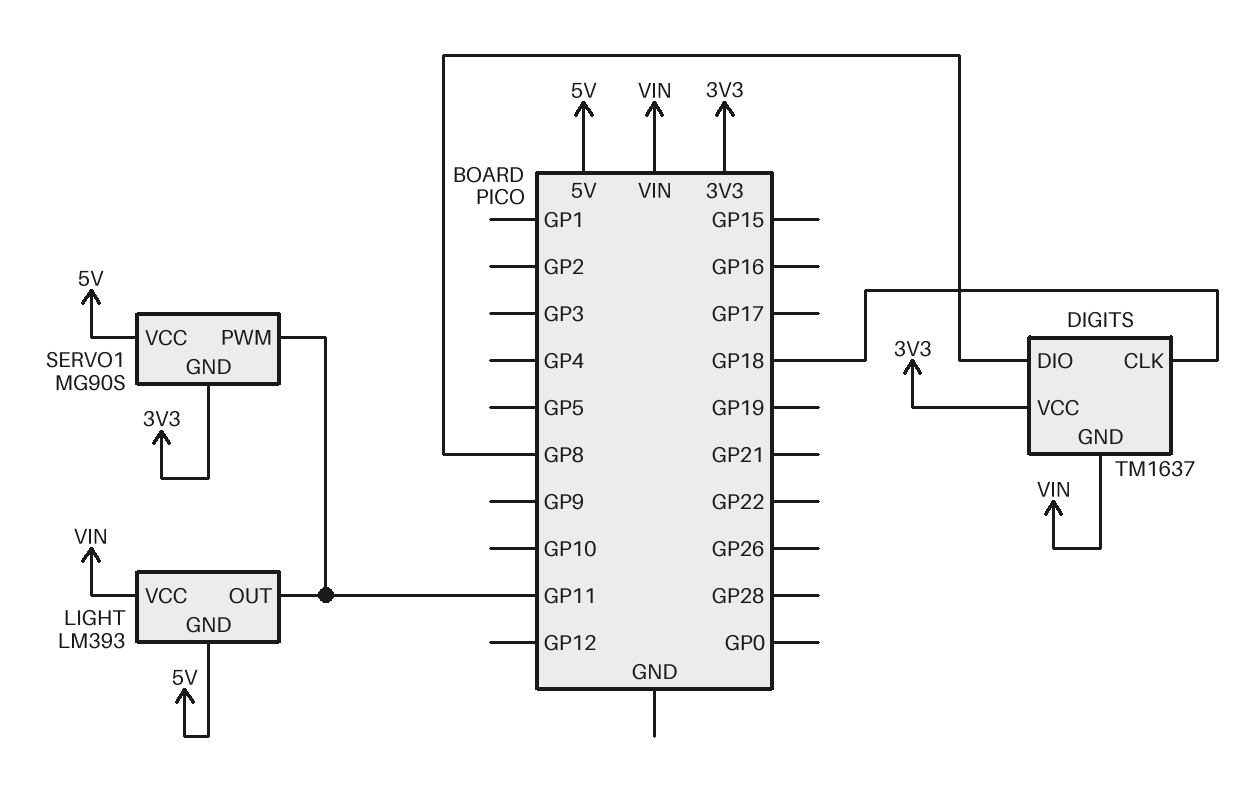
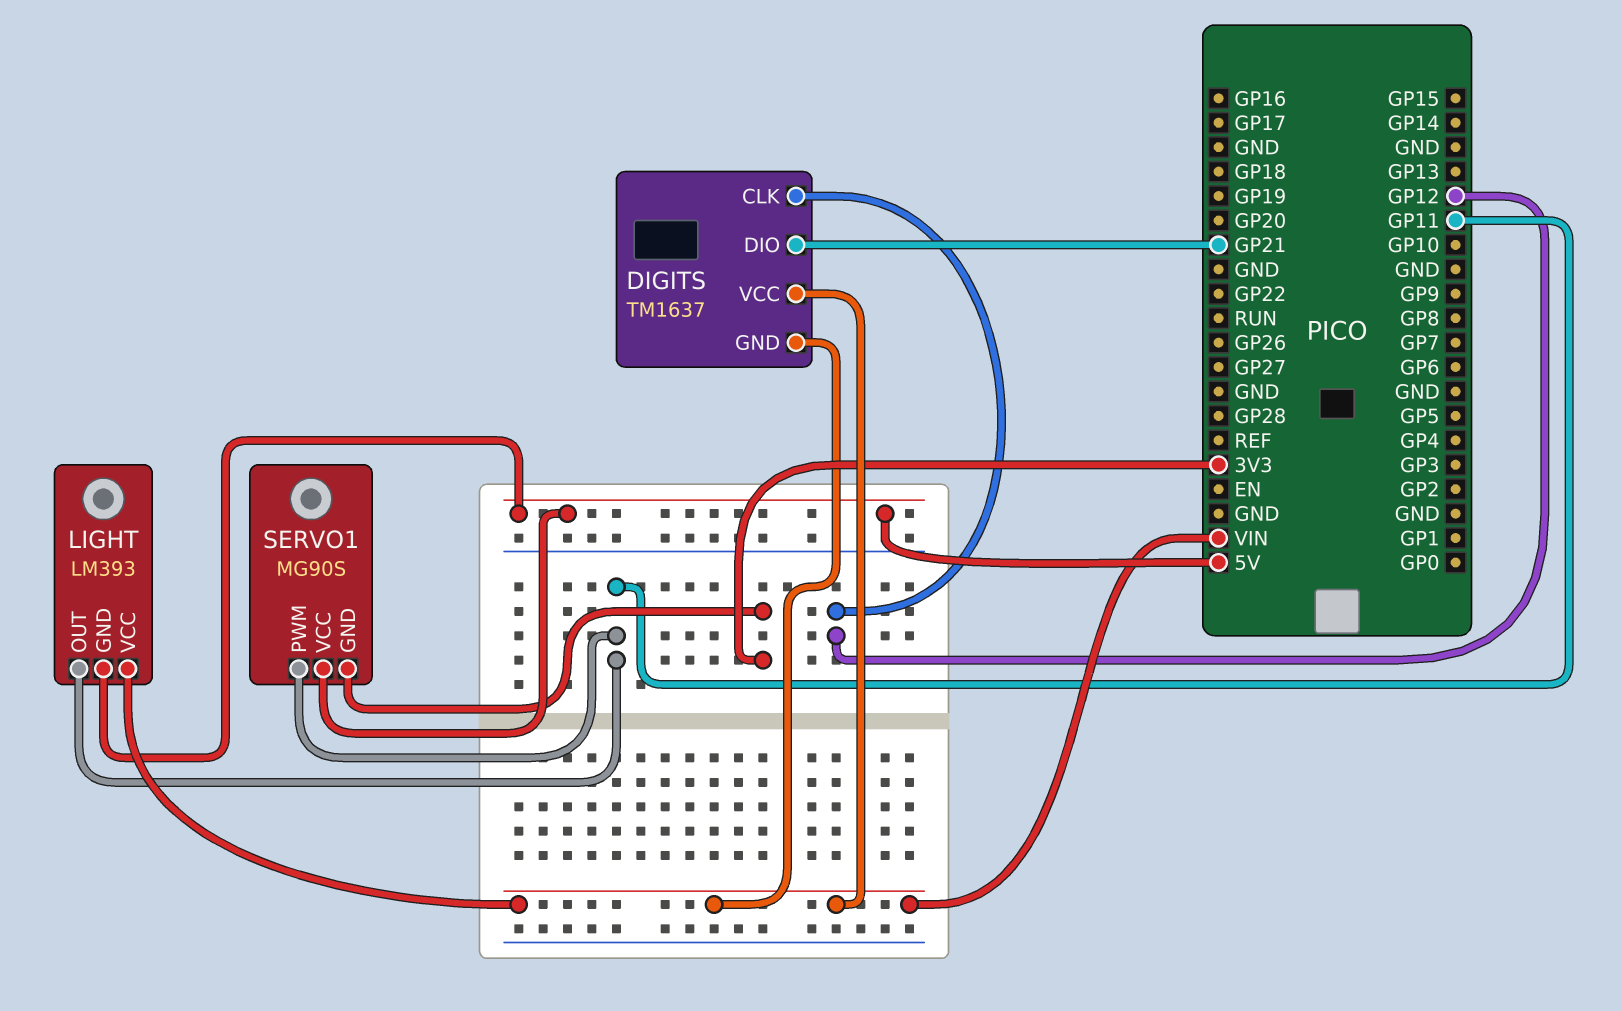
DIGITS pin CLK: GP18 -> GP12
DIGITS pin DIO: GP8 -> GP21
DIGITS pin VCC: 3V3 -> VIN

